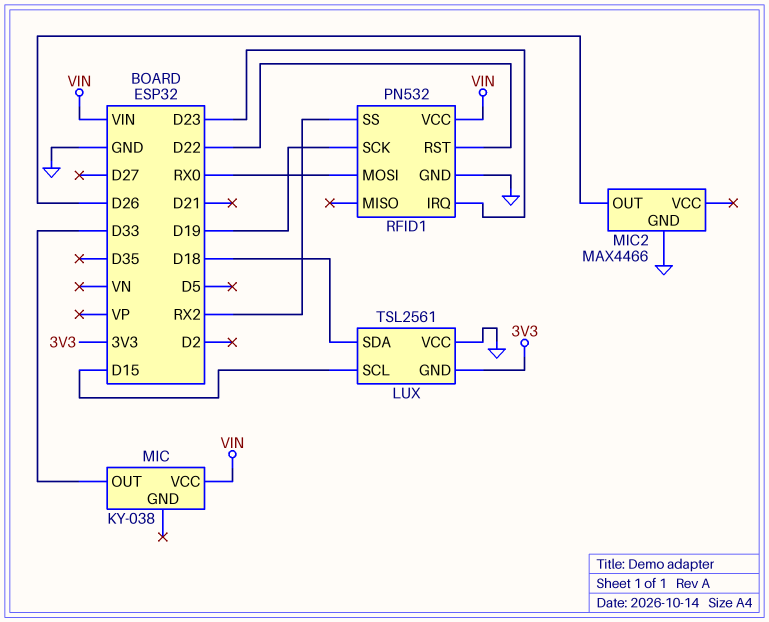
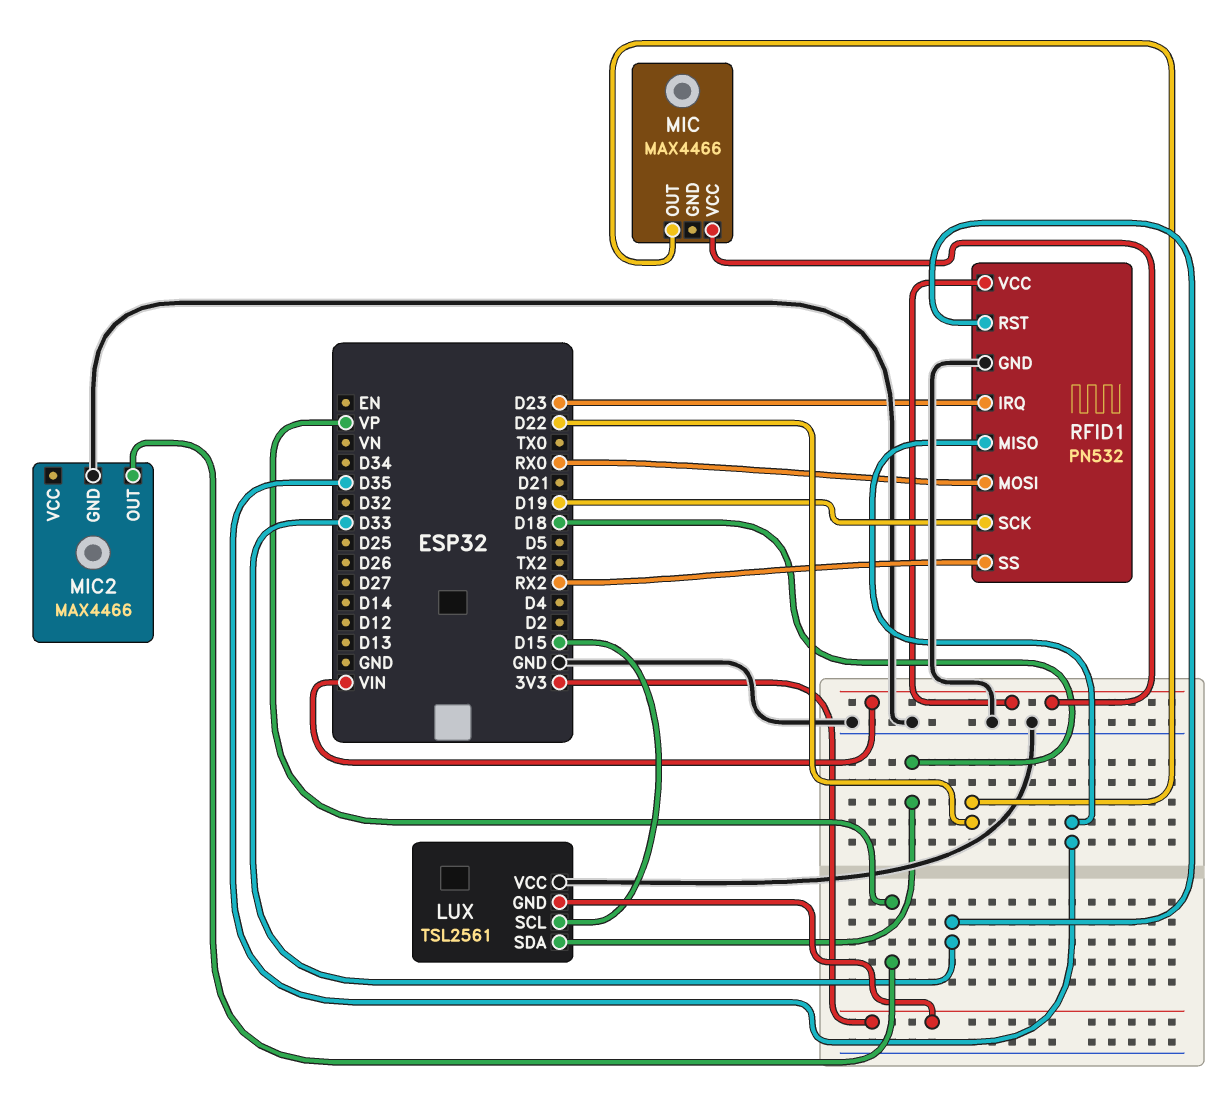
MIC: KY-038 -> MAX4466
MIC pin OUT: D33 -> D22
MIC2 pin OUT: D26 -> VP
RFID1 pin MISO: none -> D35
RFID1 pin RST: D22 -> D33

